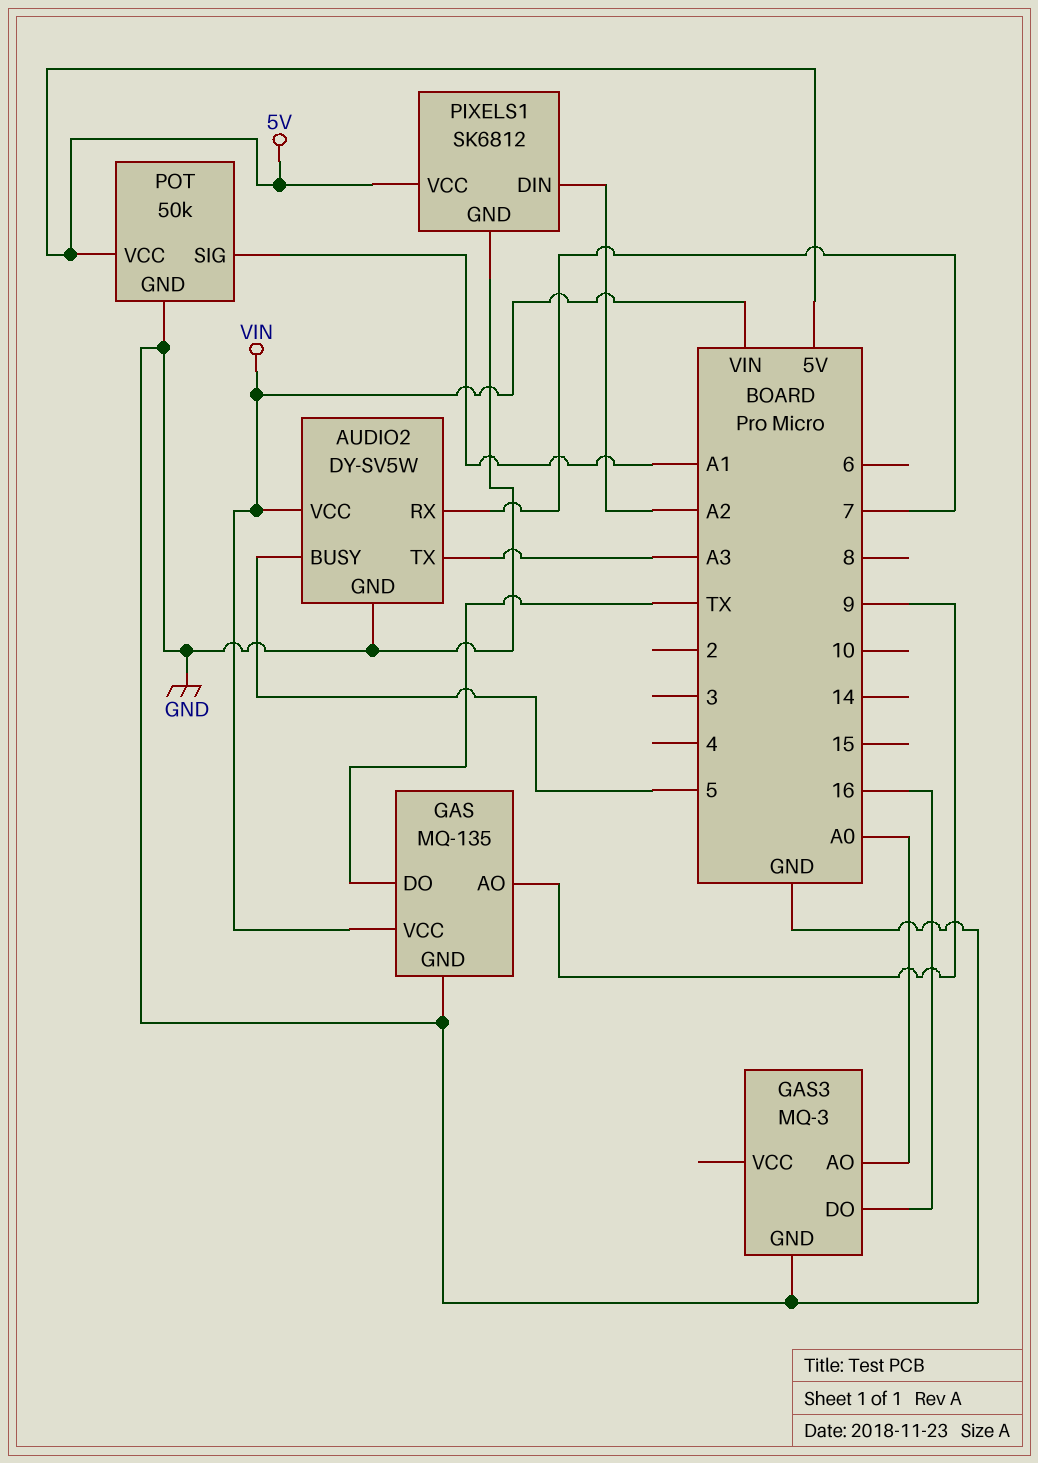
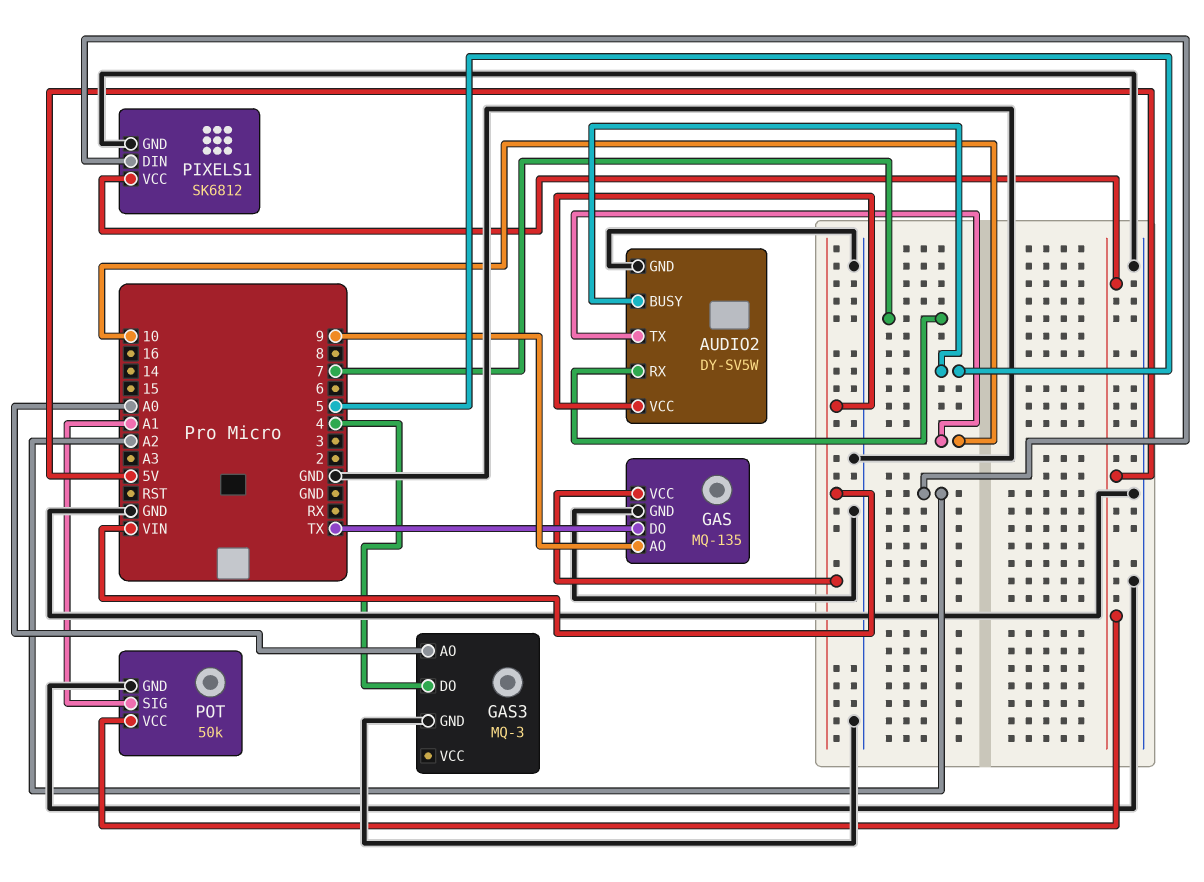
AUDIO2 pin TX: A3 -> 10
GAS3 pin DO: 16 -> 4

